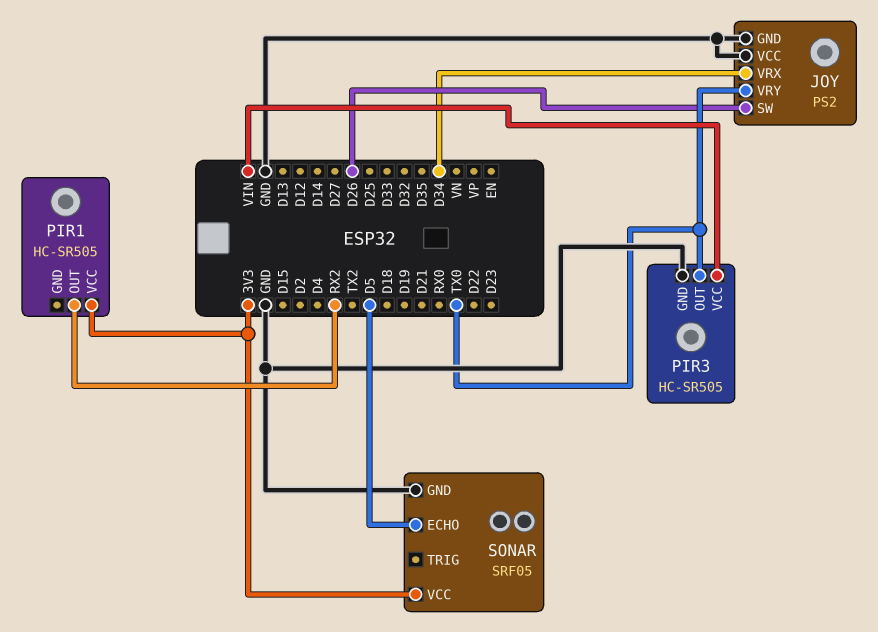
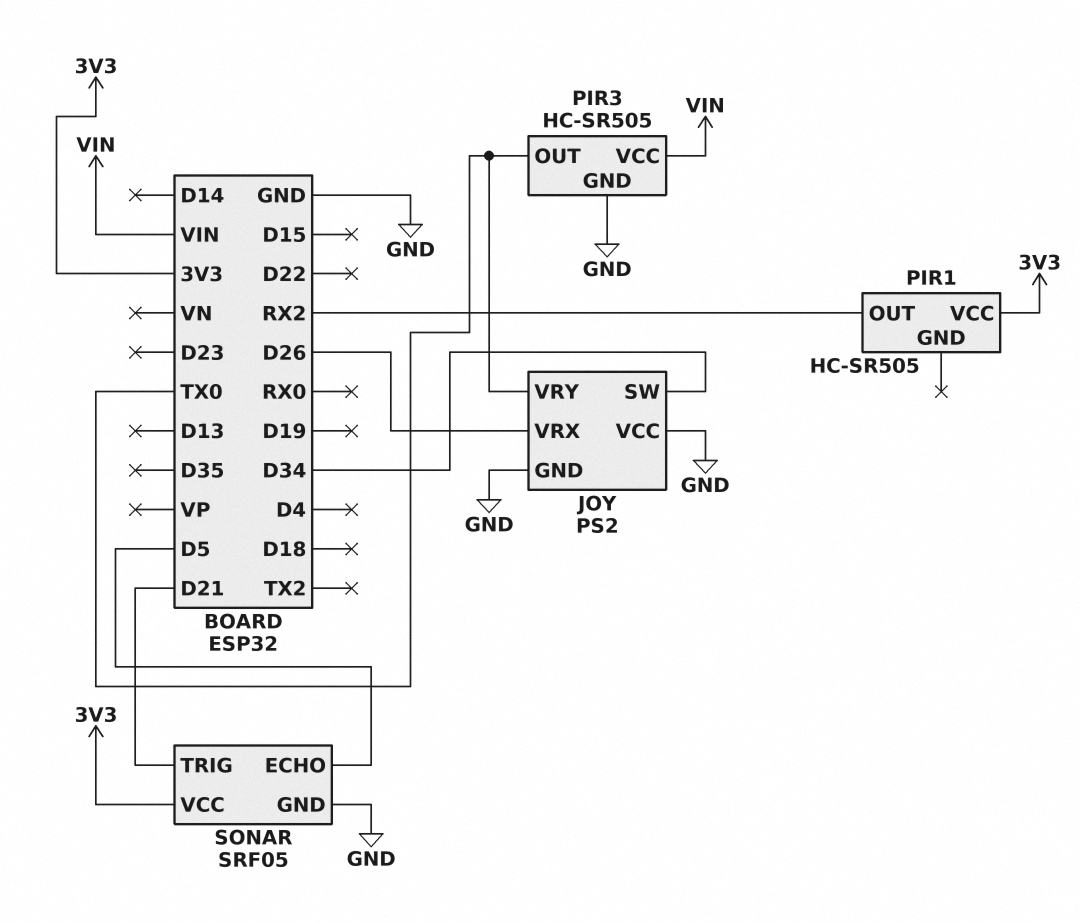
JOY pin SW: D26 -> D34
JOY pin VRX: D34 -> D26
SONAR pin TRIG: none -> D21

